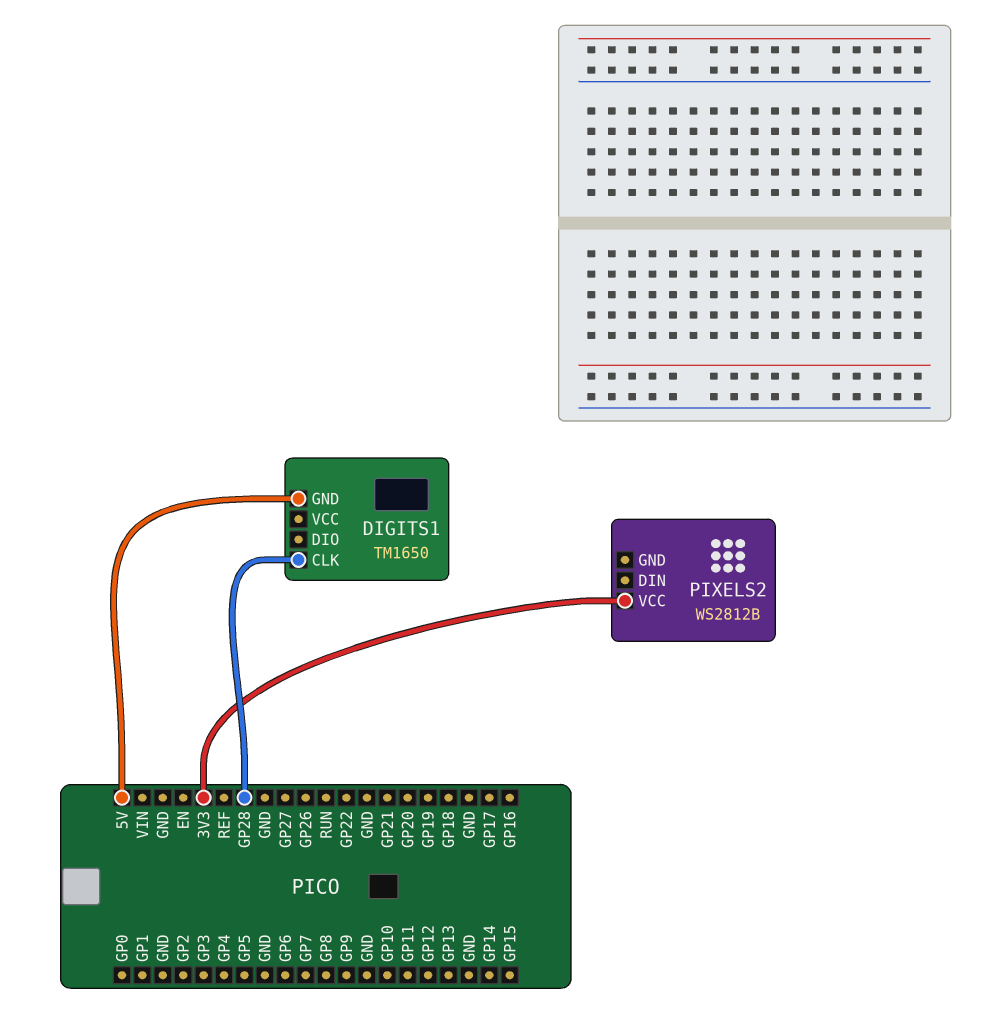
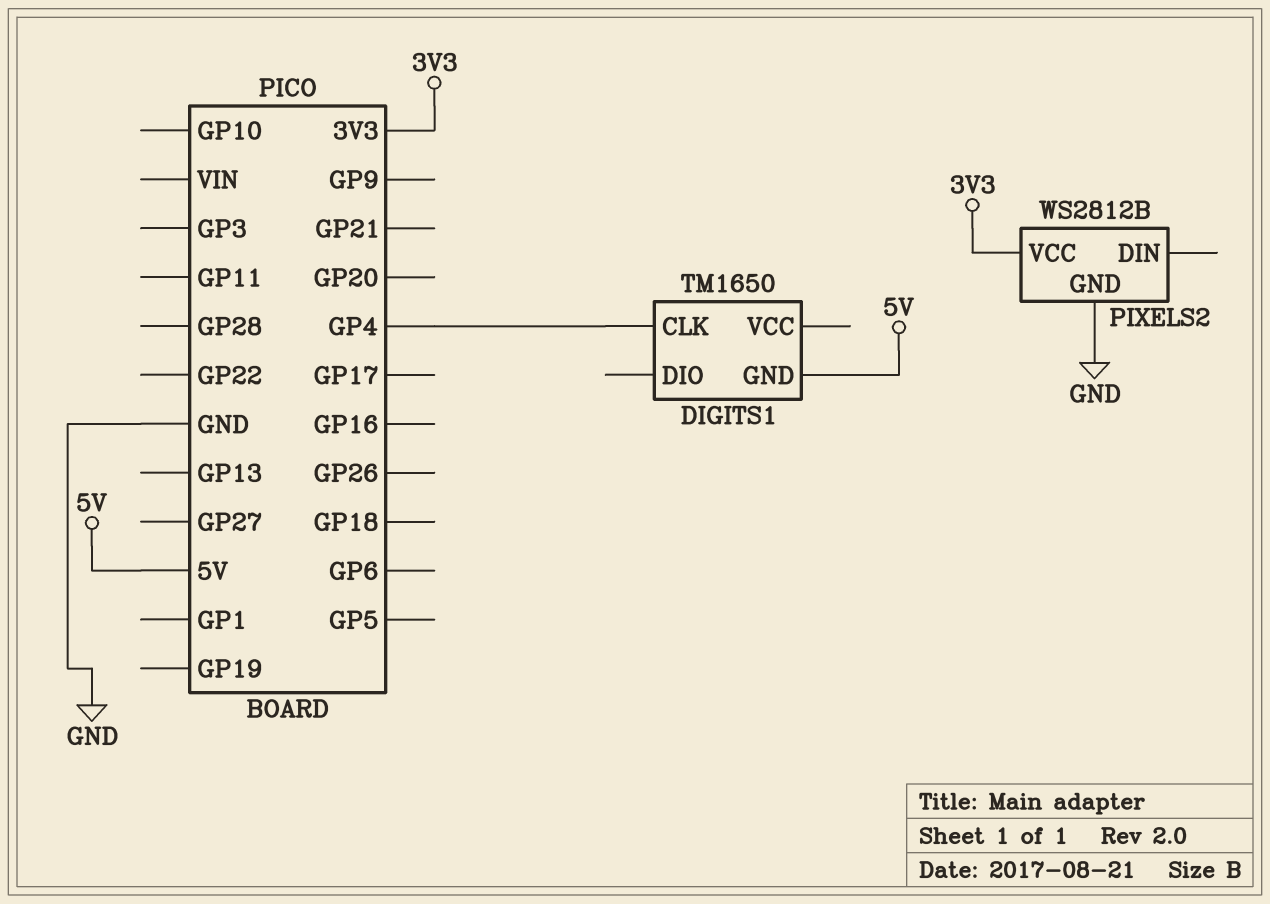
DIGITS1 pin CLK: GP28 -> GP4
PIXELS2 pin GND: none -> GND

